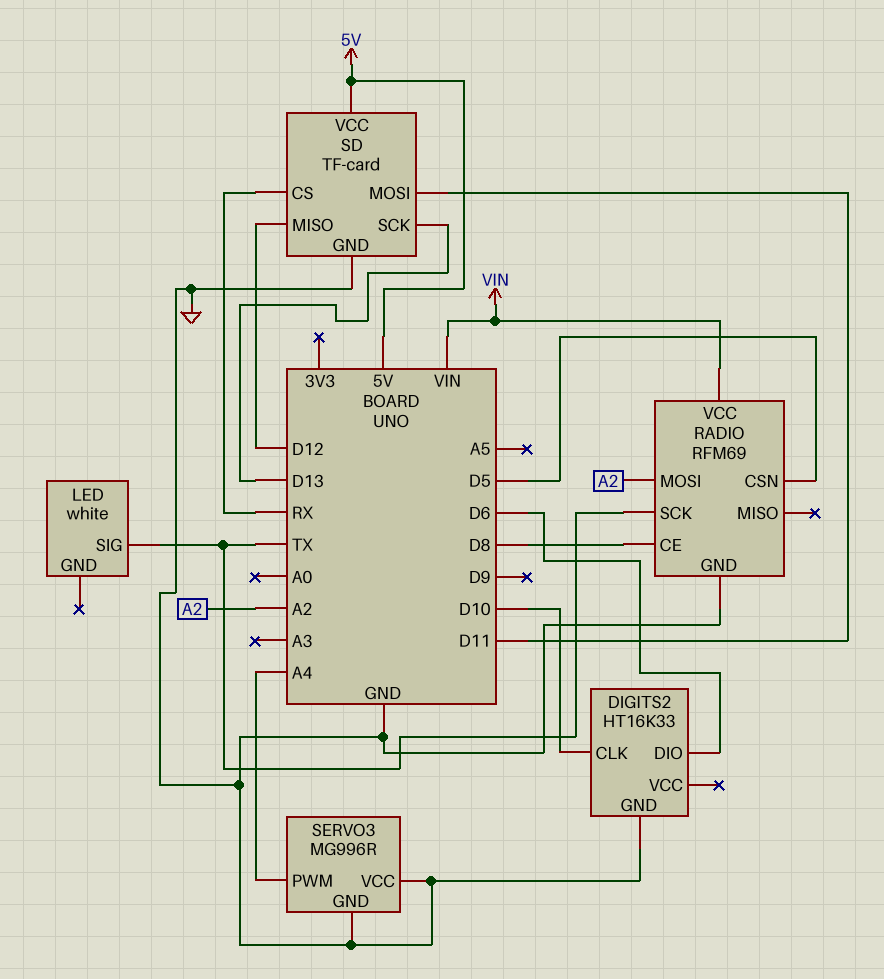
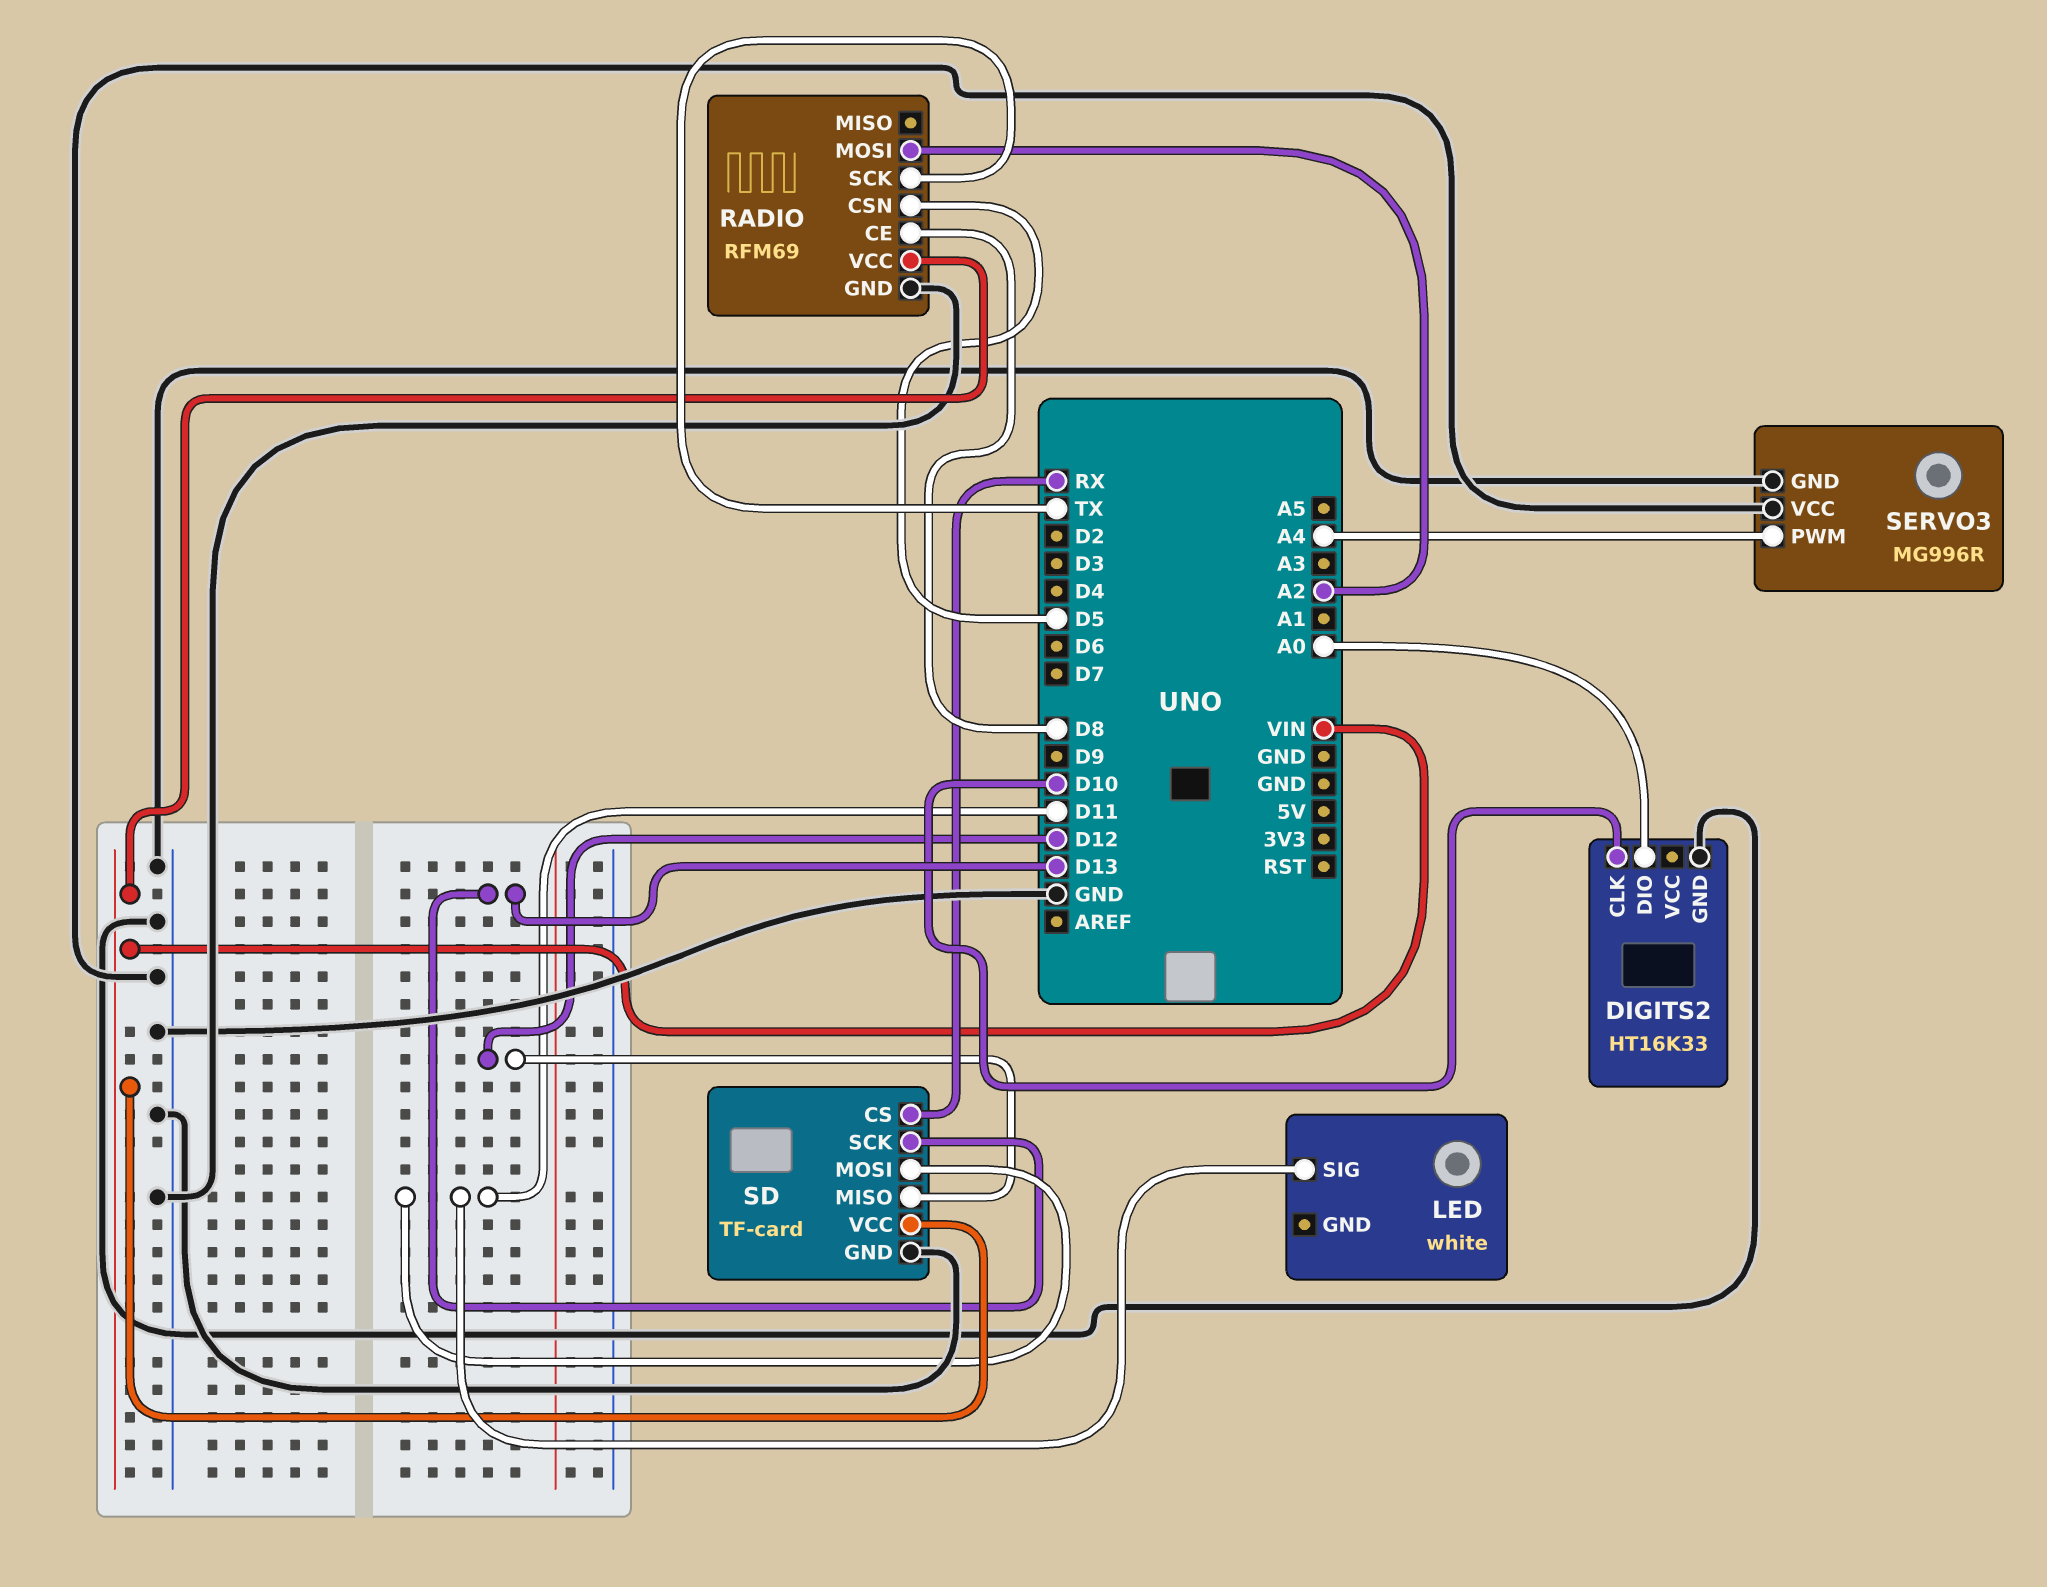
DIGITS2 pin DIO: D6 -> A0
LED pin SIG: TX -> D11
SD pin VCC: 5V -> VIN

